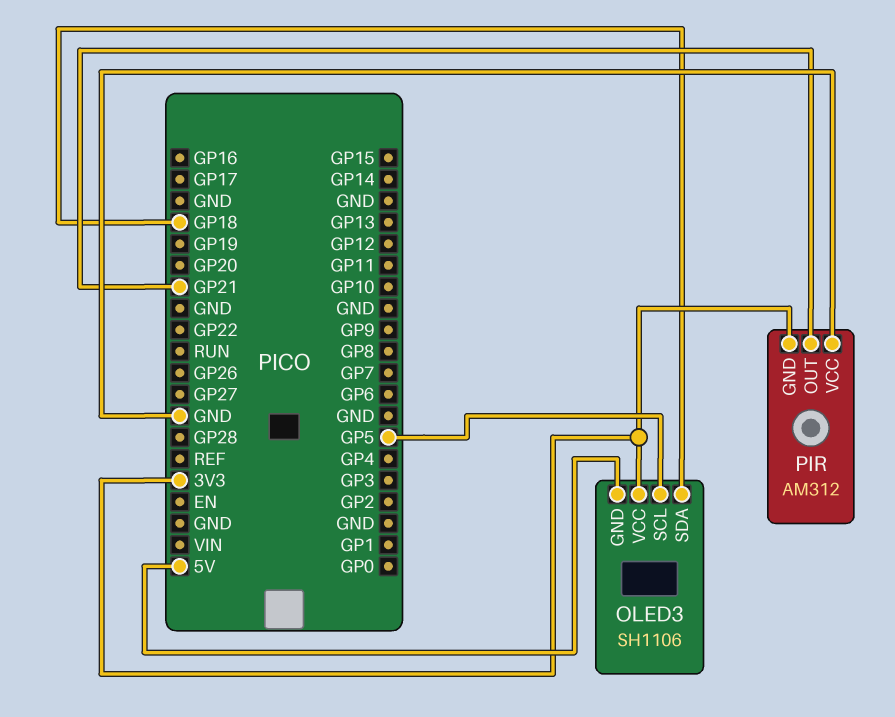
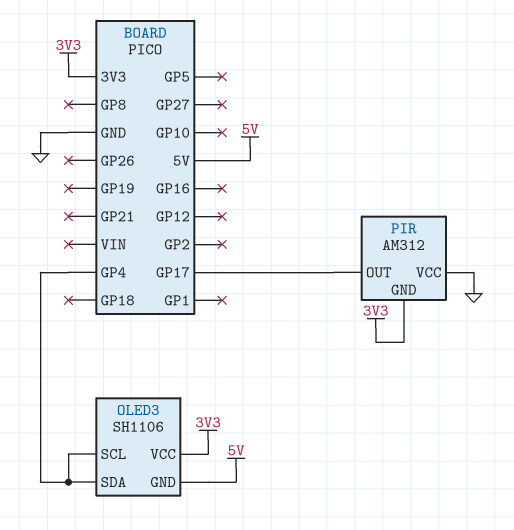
OLED3 pin SCL: GP5 -> GP4
OLED3 pin SDA: GP18 -> GP4
PIR pin OUT: GP21 -> GP17

